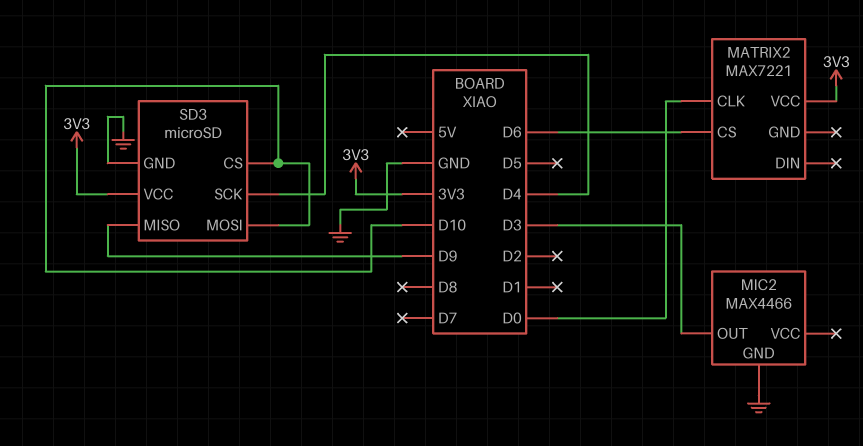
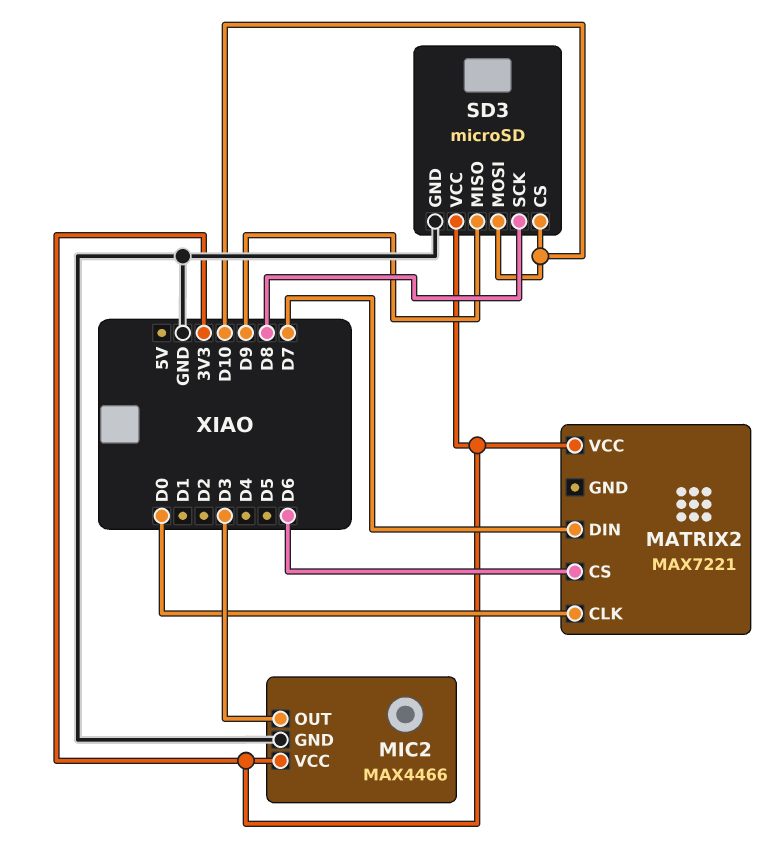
MATRIX2 pin DIN: none -> D7
MIC2 pin VCC: none -> 3V3
SD3 pin SCK: D4 -> D8

